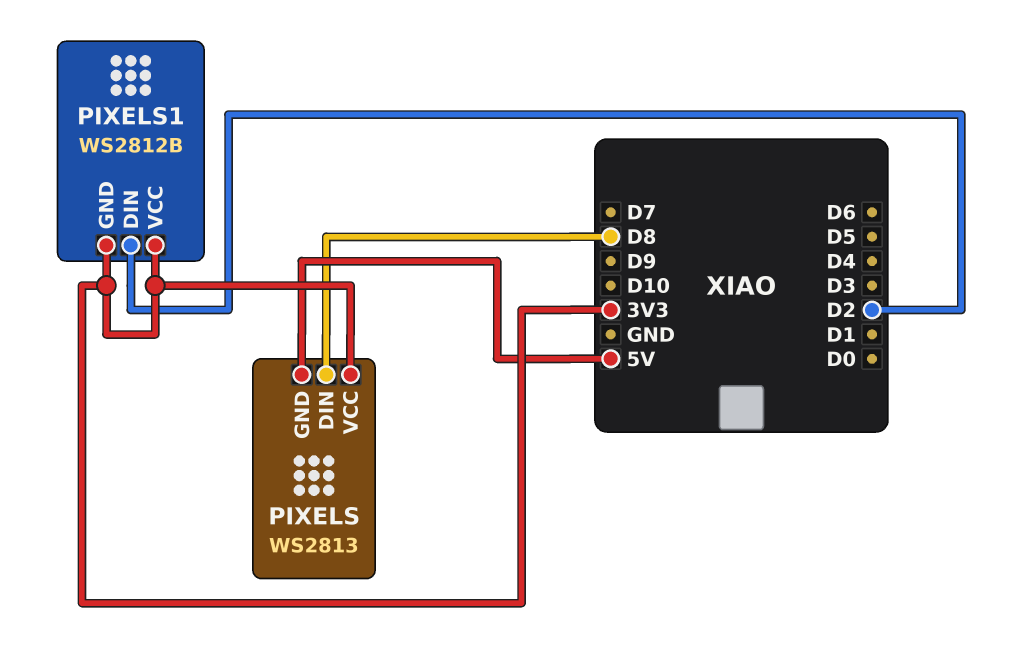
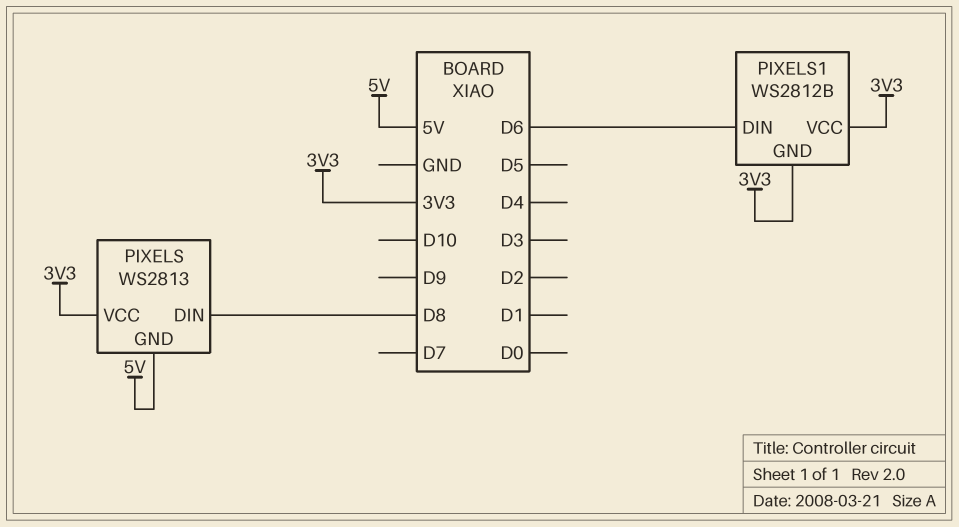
PIXELS1 pin DIN: D2 -> D6

